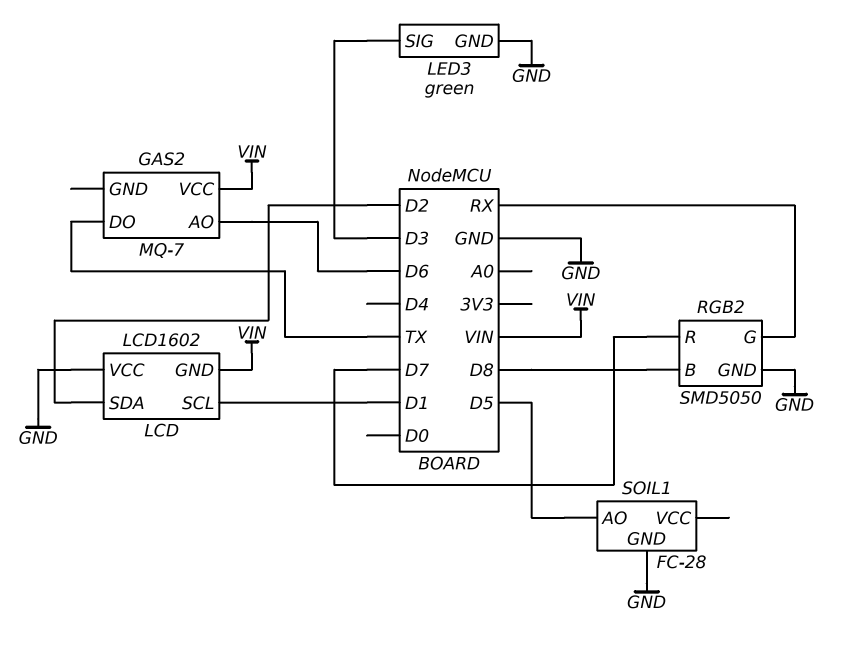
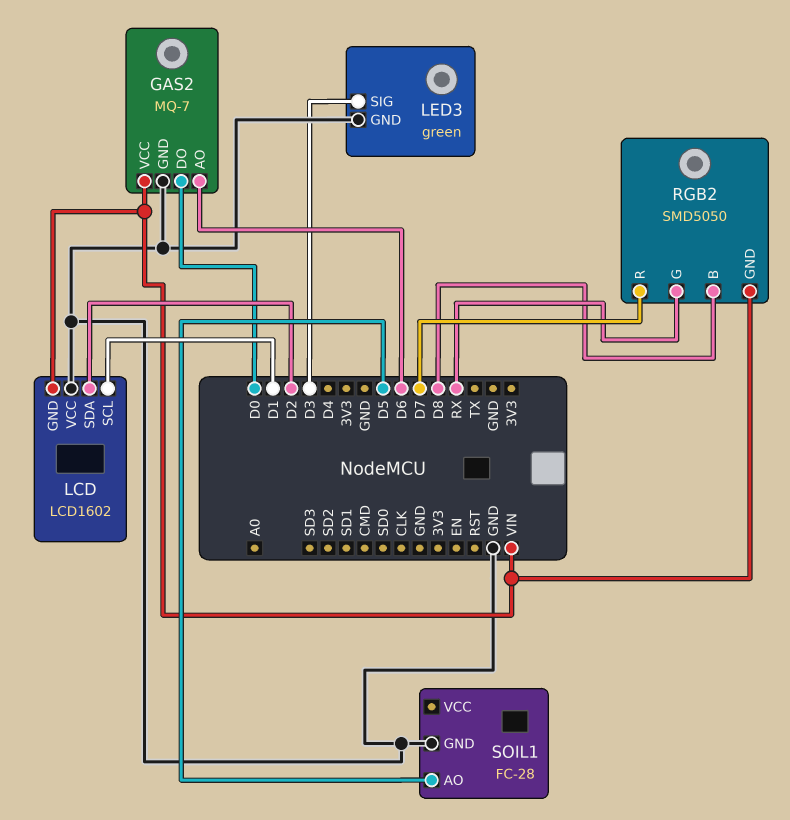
GAS2 pin DO: TX -> D0
GAS2 pin GND: none -> GND
RGB2 pin GND: GND -> VIN

